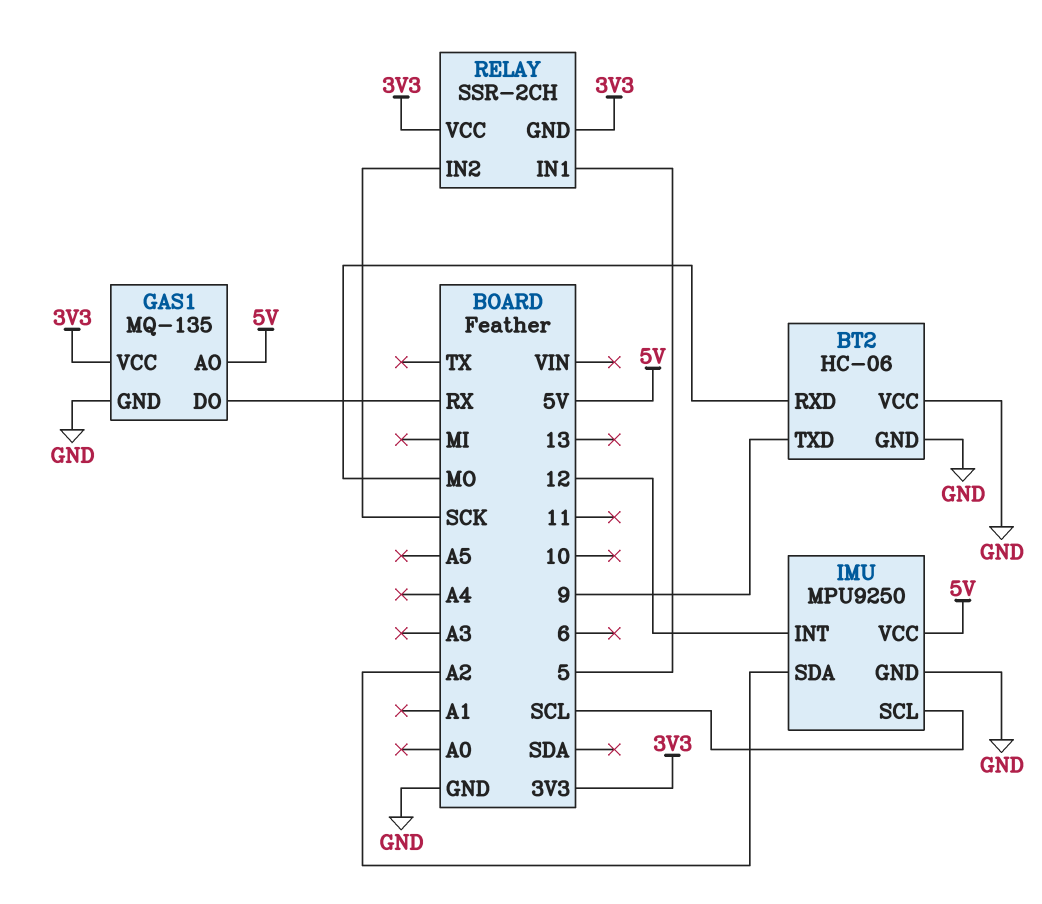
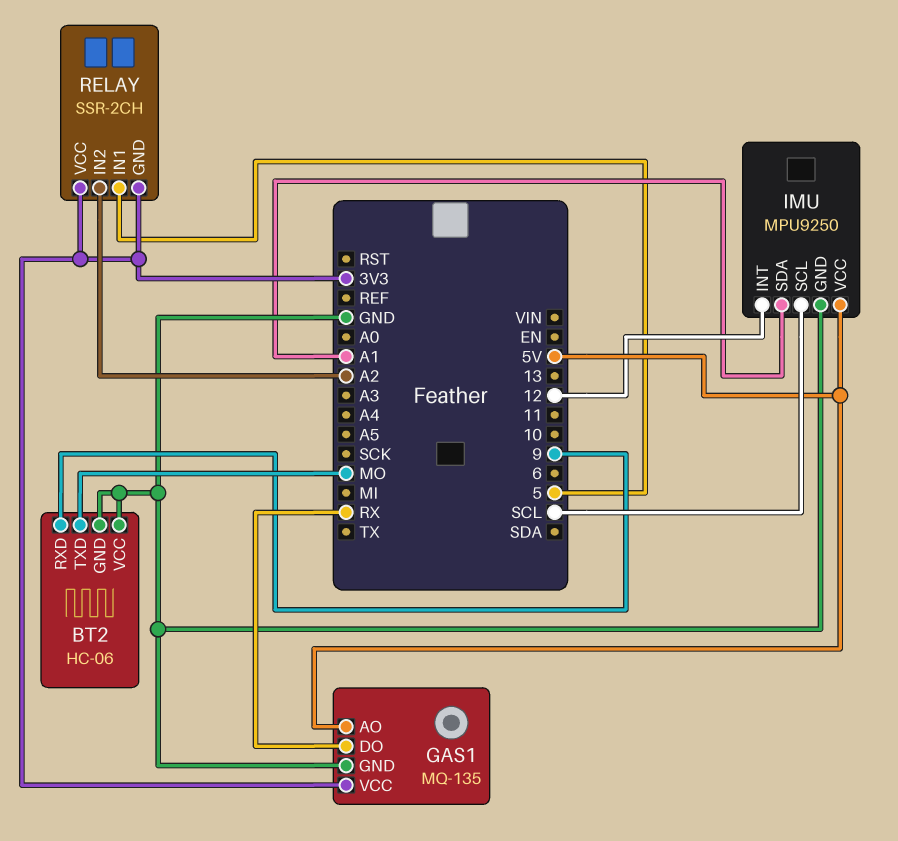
BT2 pin RXD: MO -> 9
BT2 pin TXD: 9 -> MO
IMU pin SDA: A2 -> A1
RELAY pin IN2: SCK -> A2

